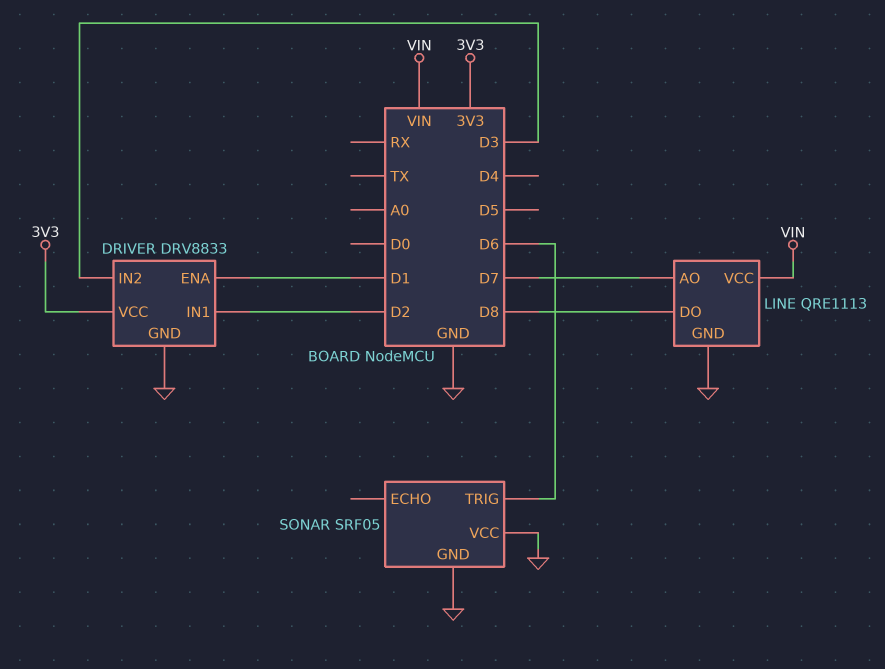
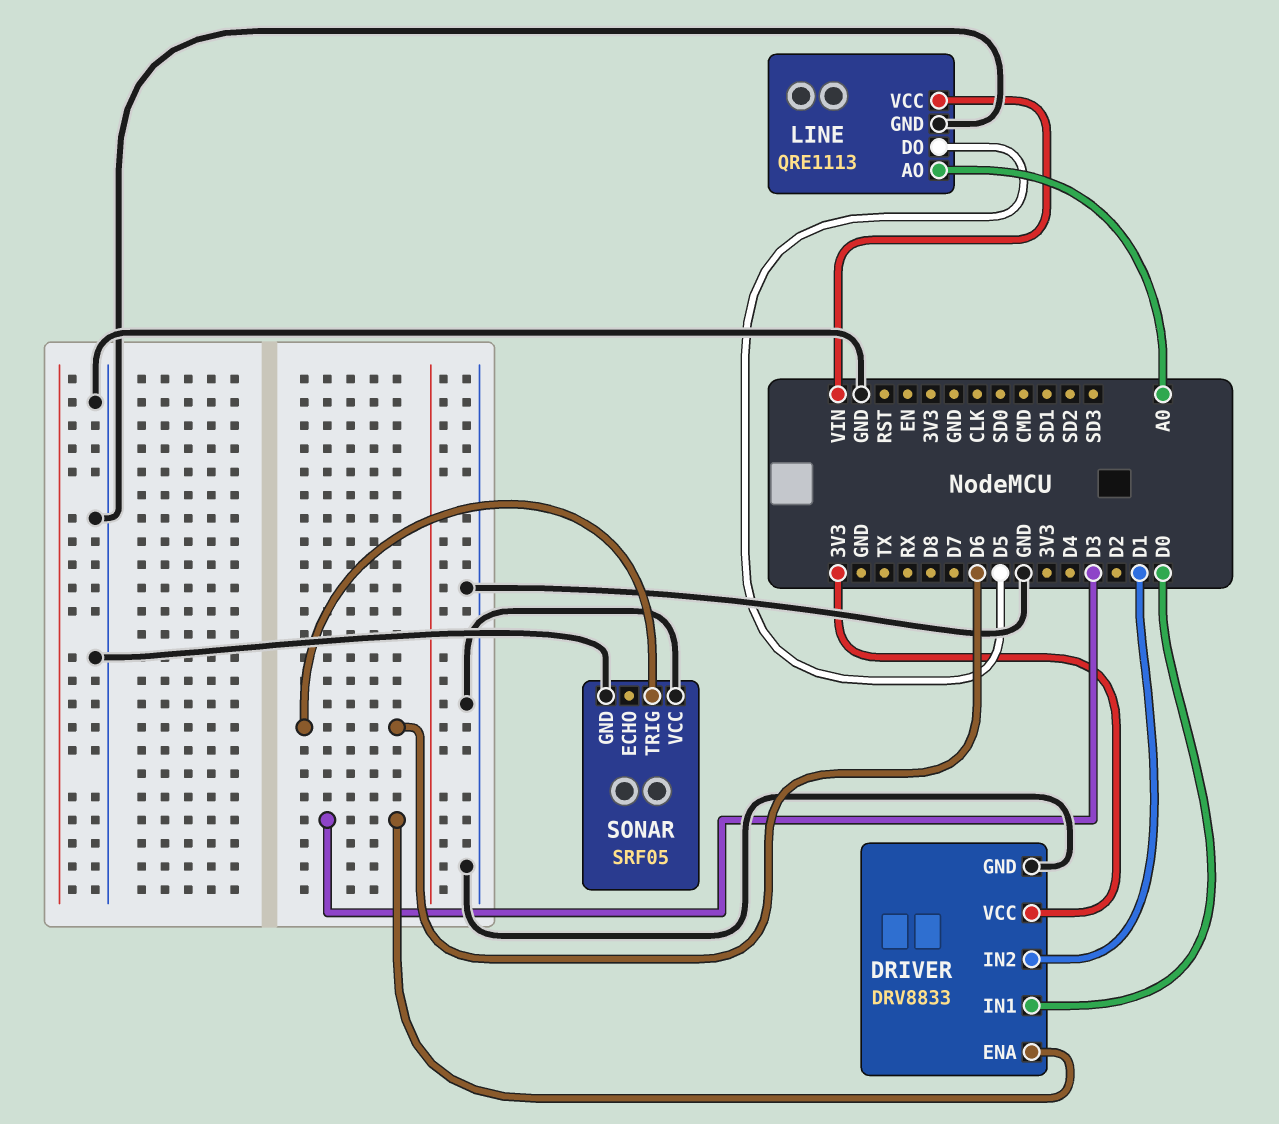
DRIVER pin ENA: D1 -> D3
DRIVER pin IN1: D2 -> D0
DRIVER pin IN2: D3 -> D1
LINE pin AO: D7 -> A0
LINE pin DO: D8 -> D5

